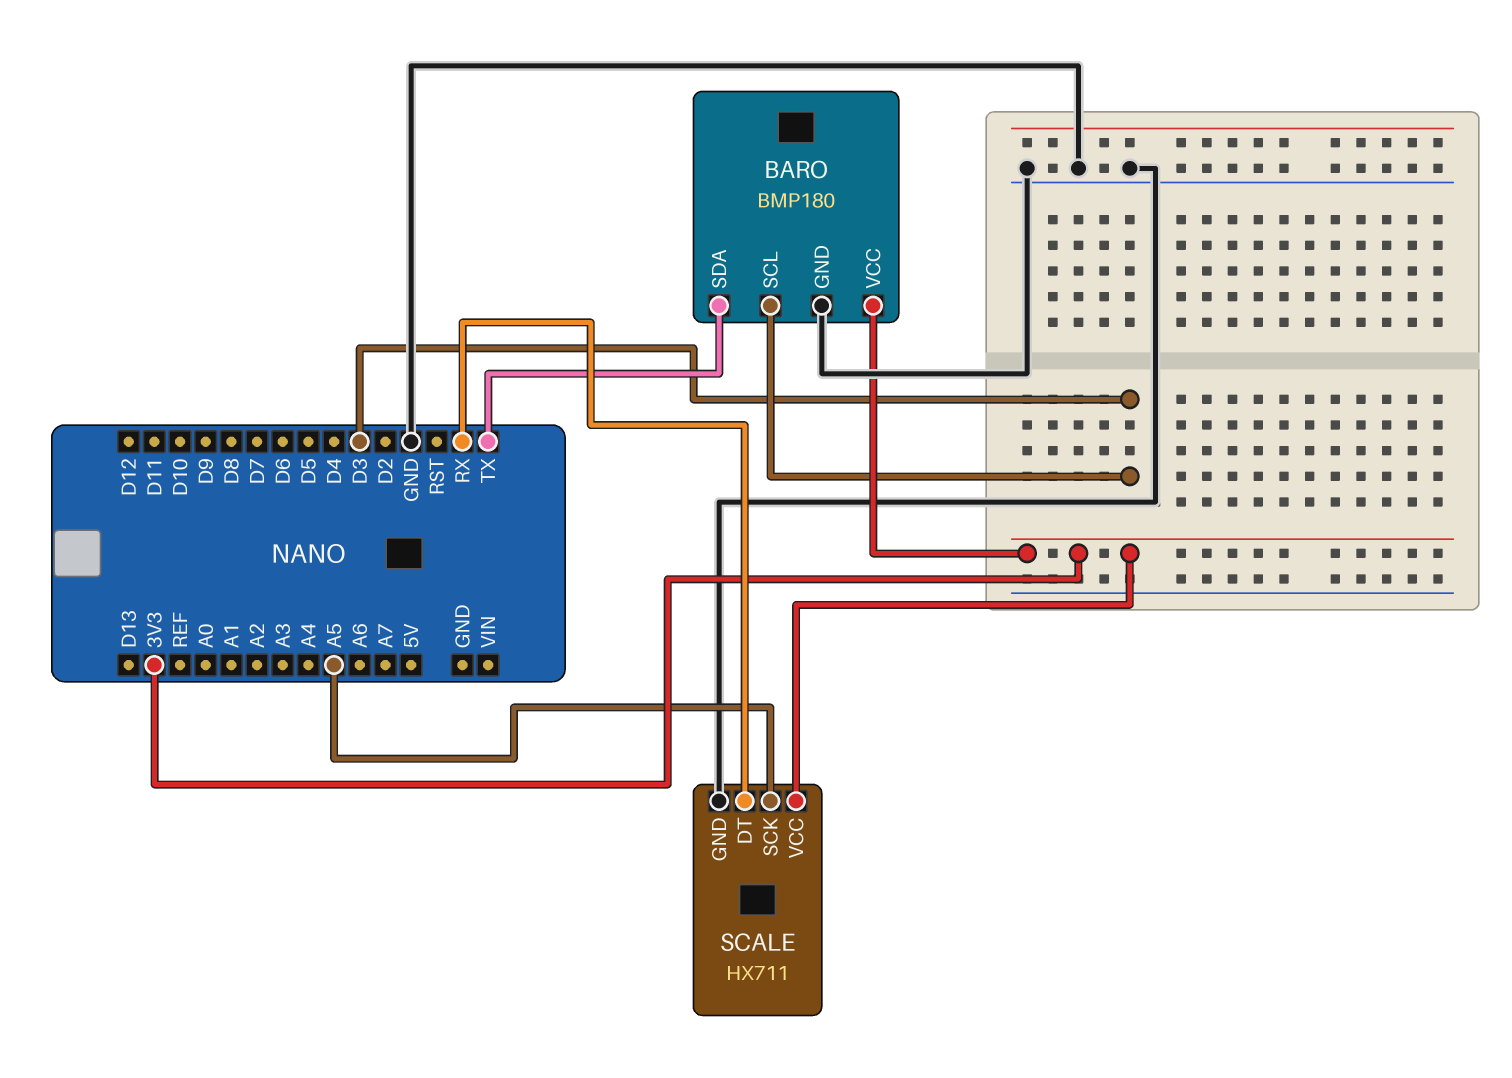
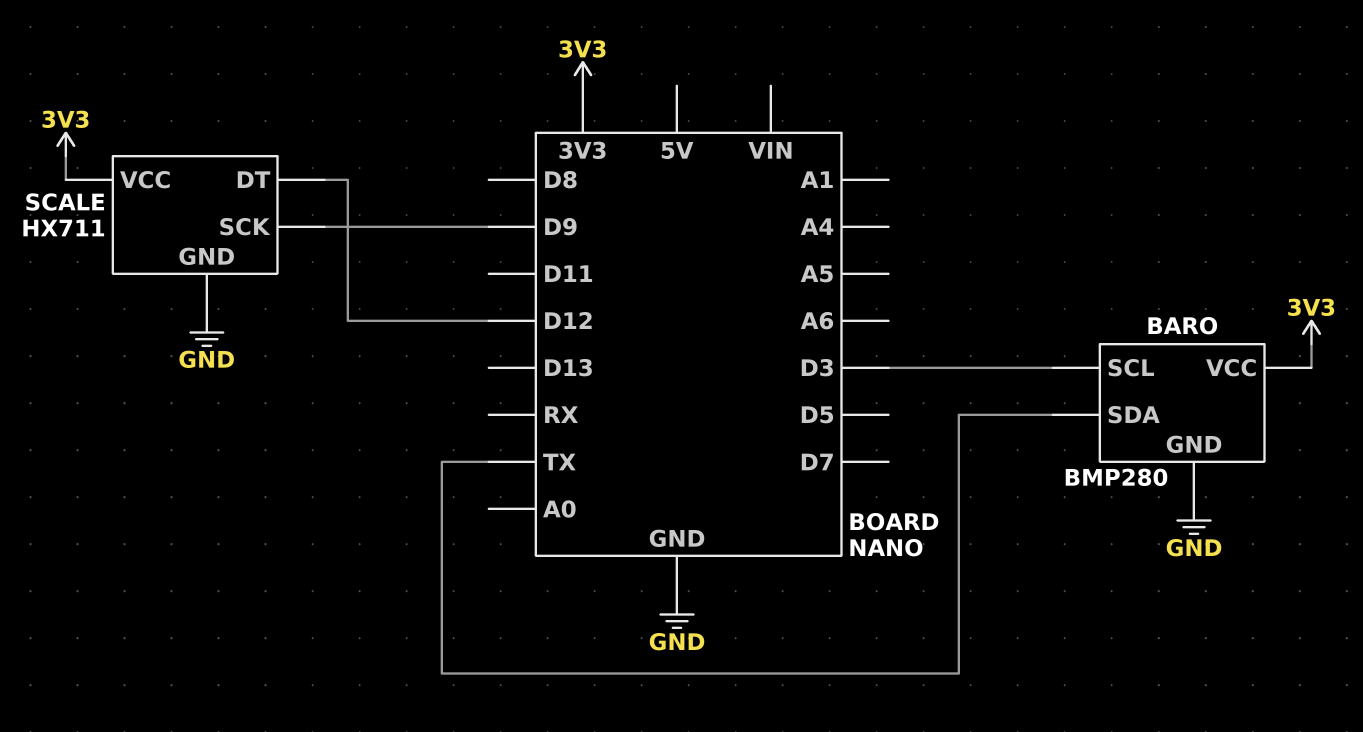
BARO: BMP180 -> BMP280
SCALE pin DT: RX -> D12
SCALE pin SCK: A5 -> D9

